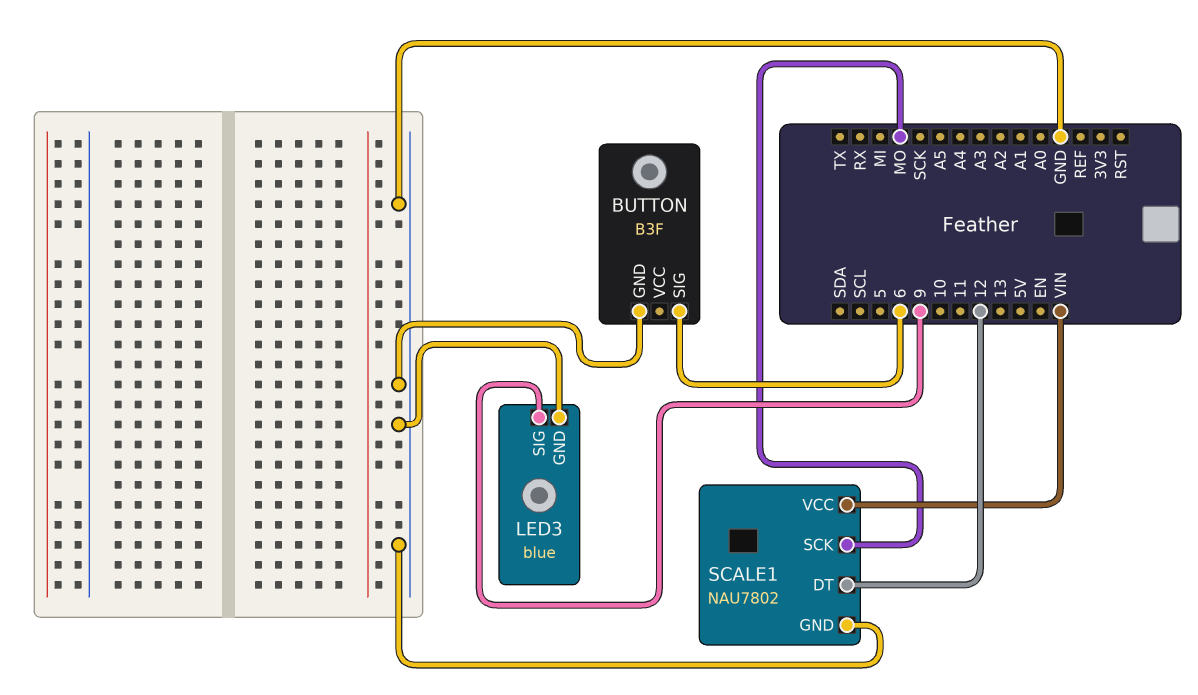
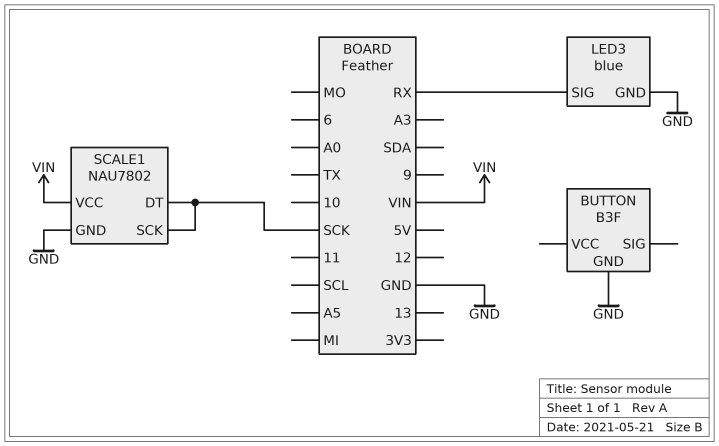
BUTTON pin SIG: 6 -> none
LED3 pin SIG: 9 -> RX
SCALE1 pin DT: 12 -> SCK
SCALE1 pin SCK: MO -> SCK

